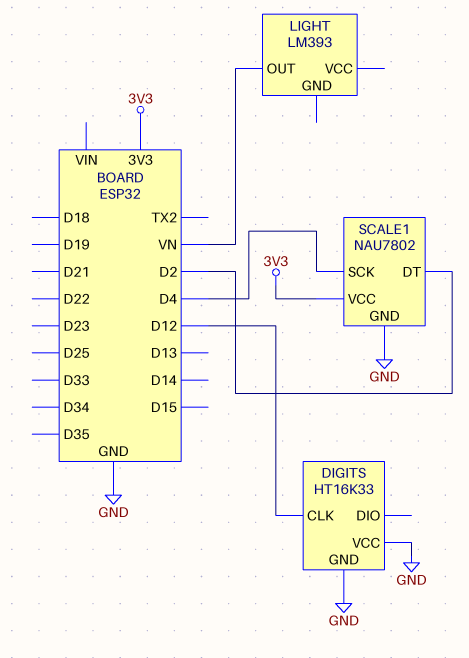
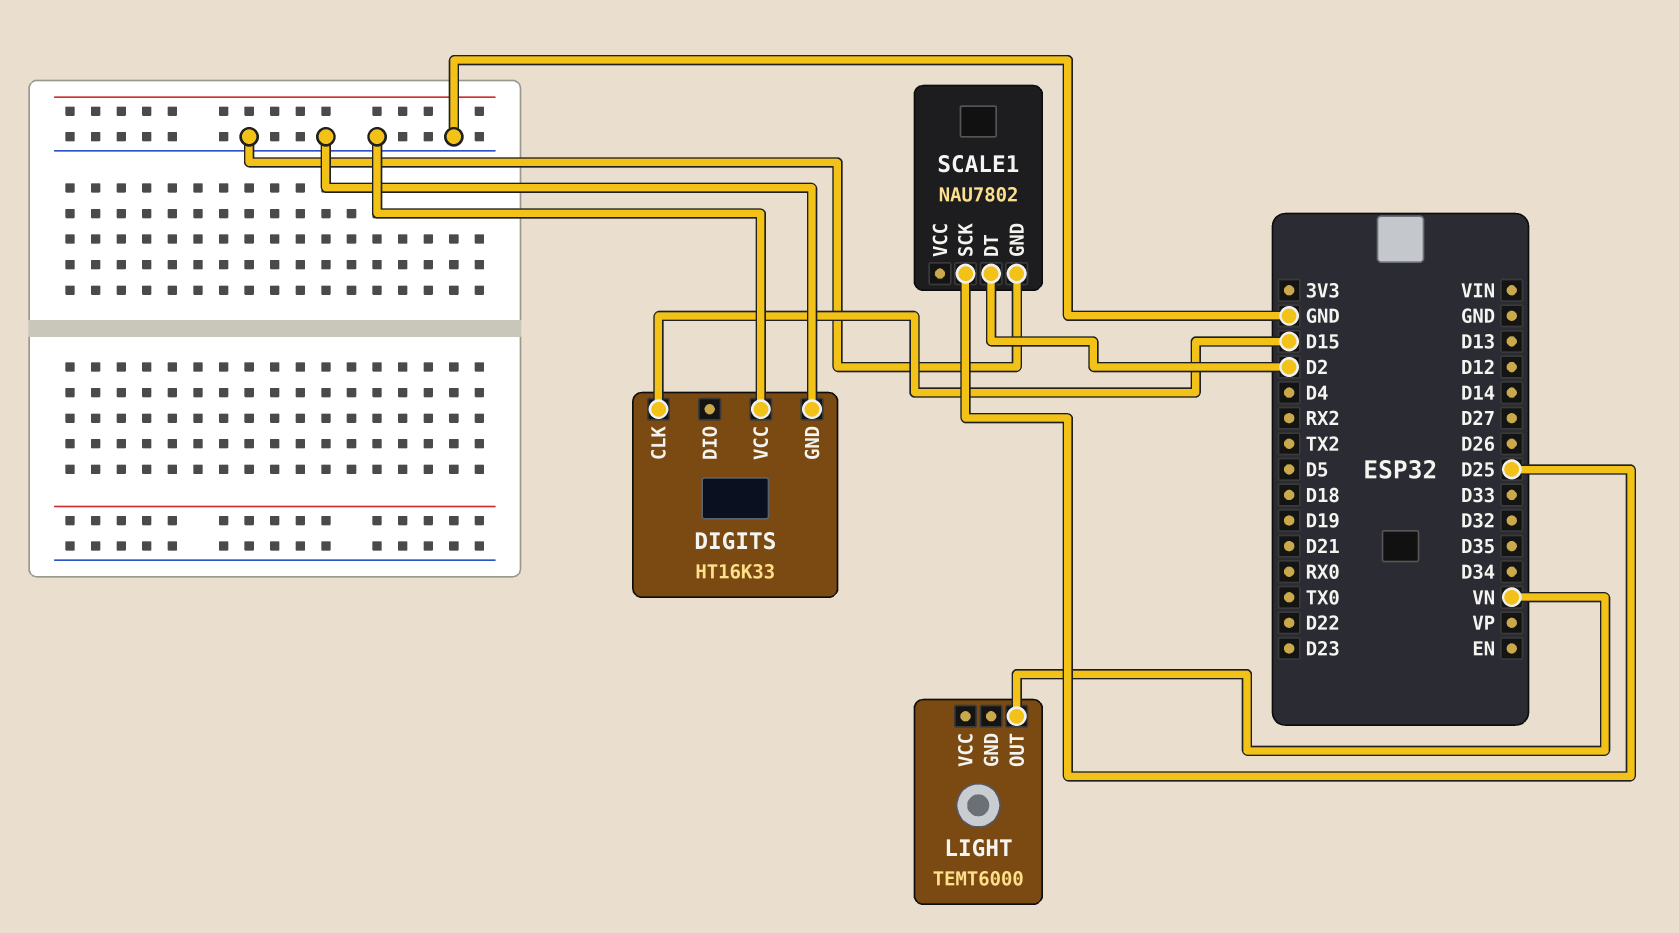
DIGITS pin CLK: D12 -> D15
LIGHT: LM393 -> TEMT6000
SCALE1 pin SCK: D4 -> D25
SCALE1 pin VCC: 3V3 -> none

